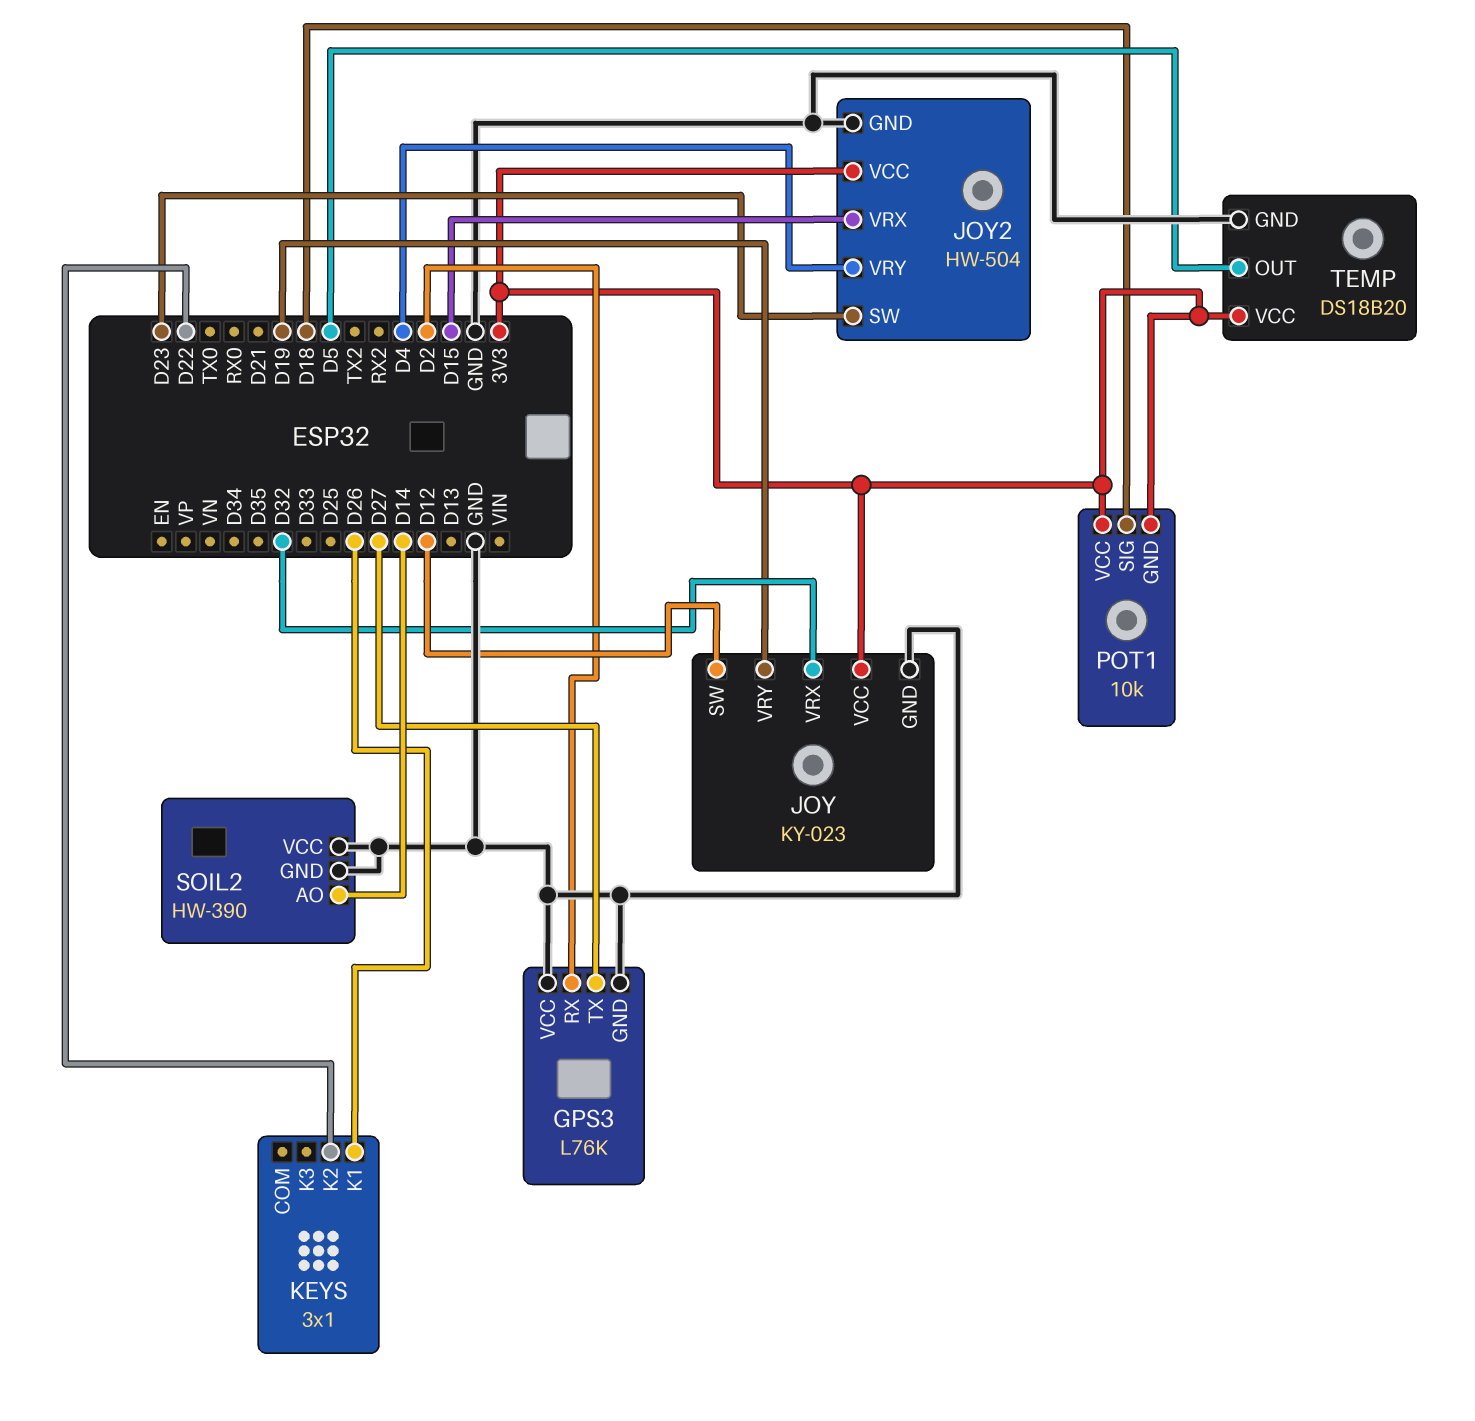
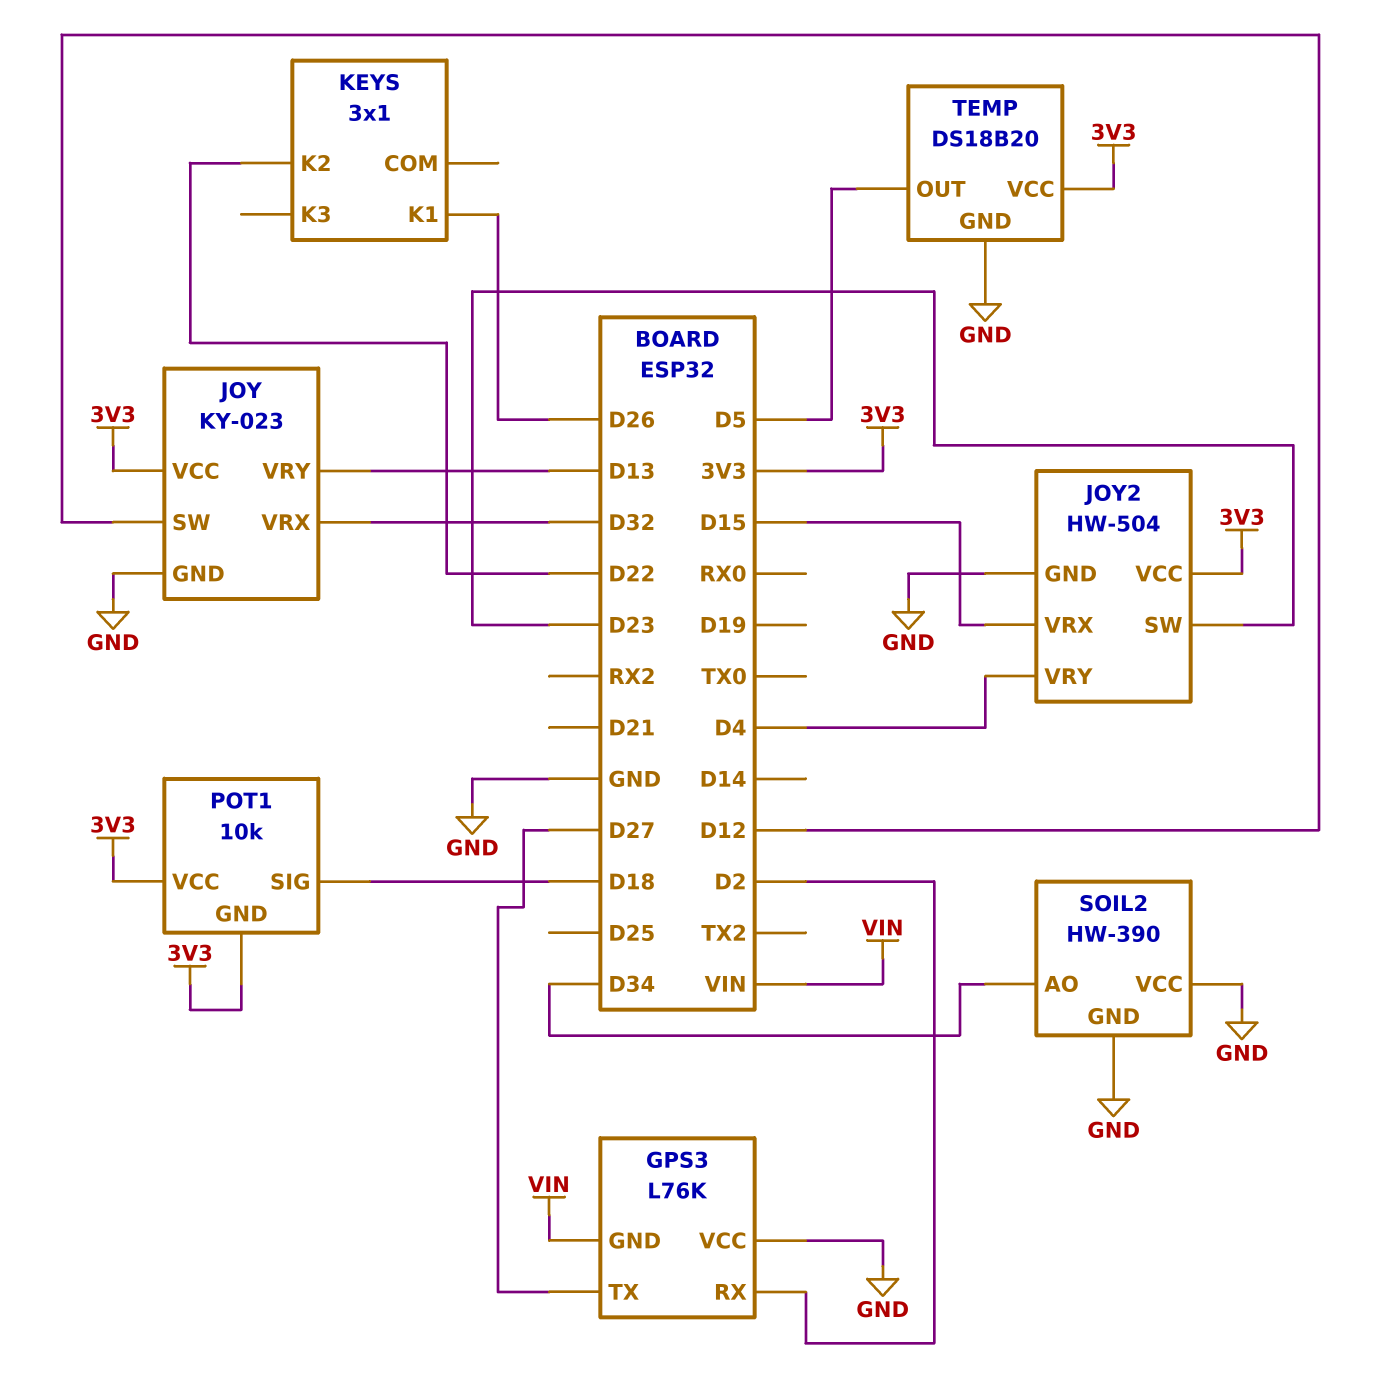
GPS3 pin GND: GND -> VIN
JOY pin VRY: D19 -> D13
SOIL2 pin AO: D14 -> D34

